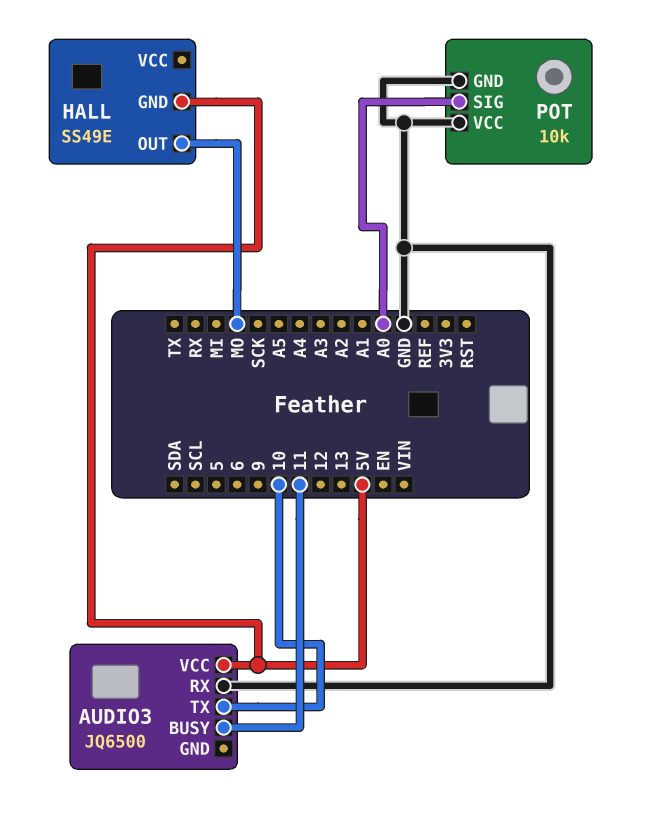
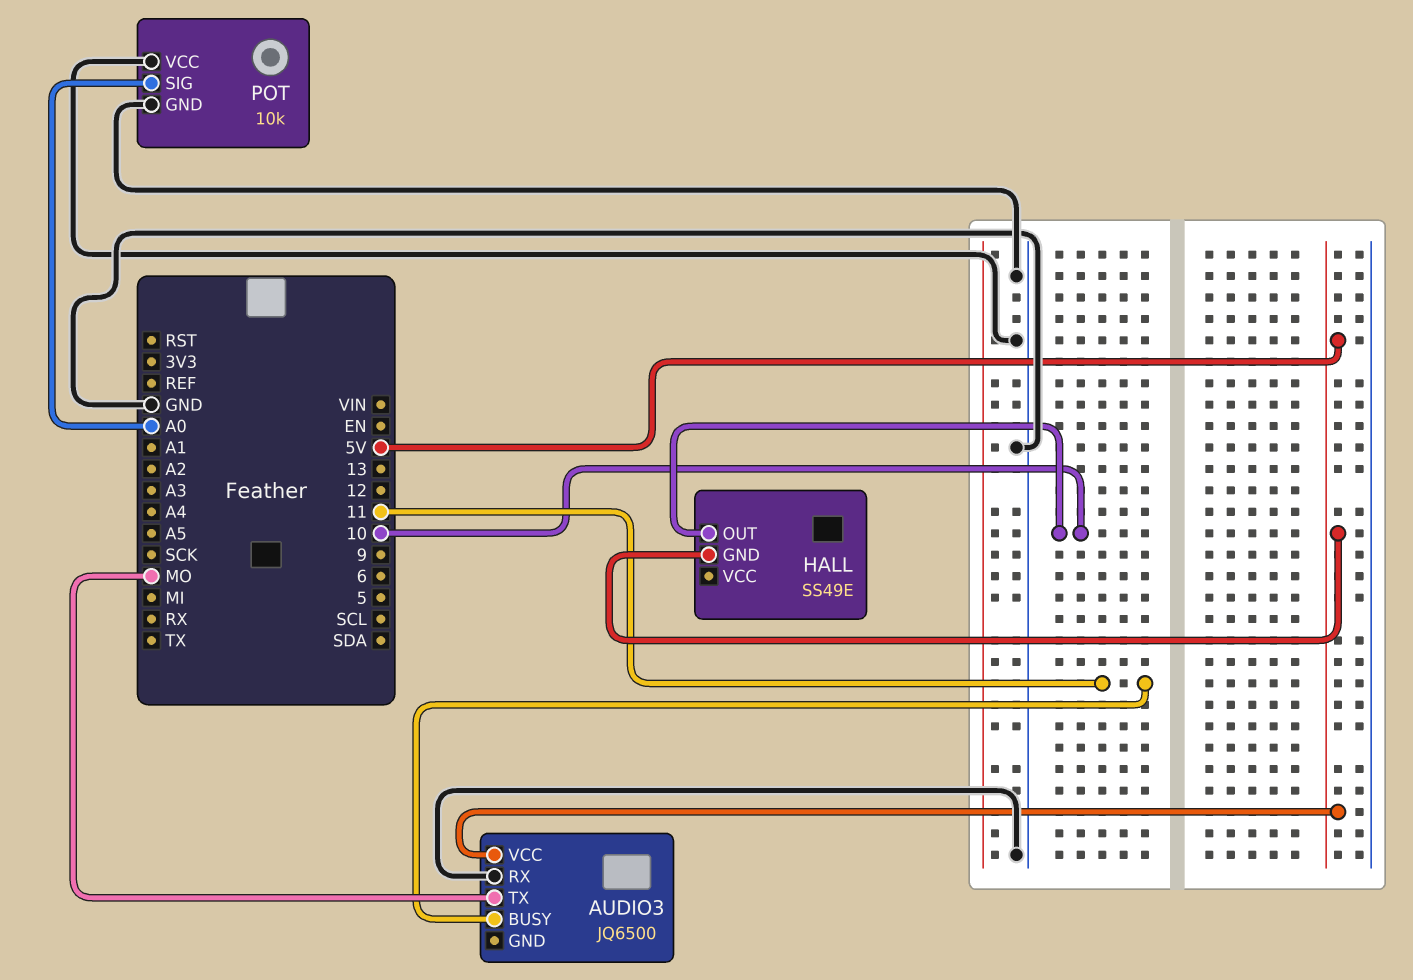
AUDIO3 pin TX: 10 -> MO
HALL pin OUT: MO -> 10

